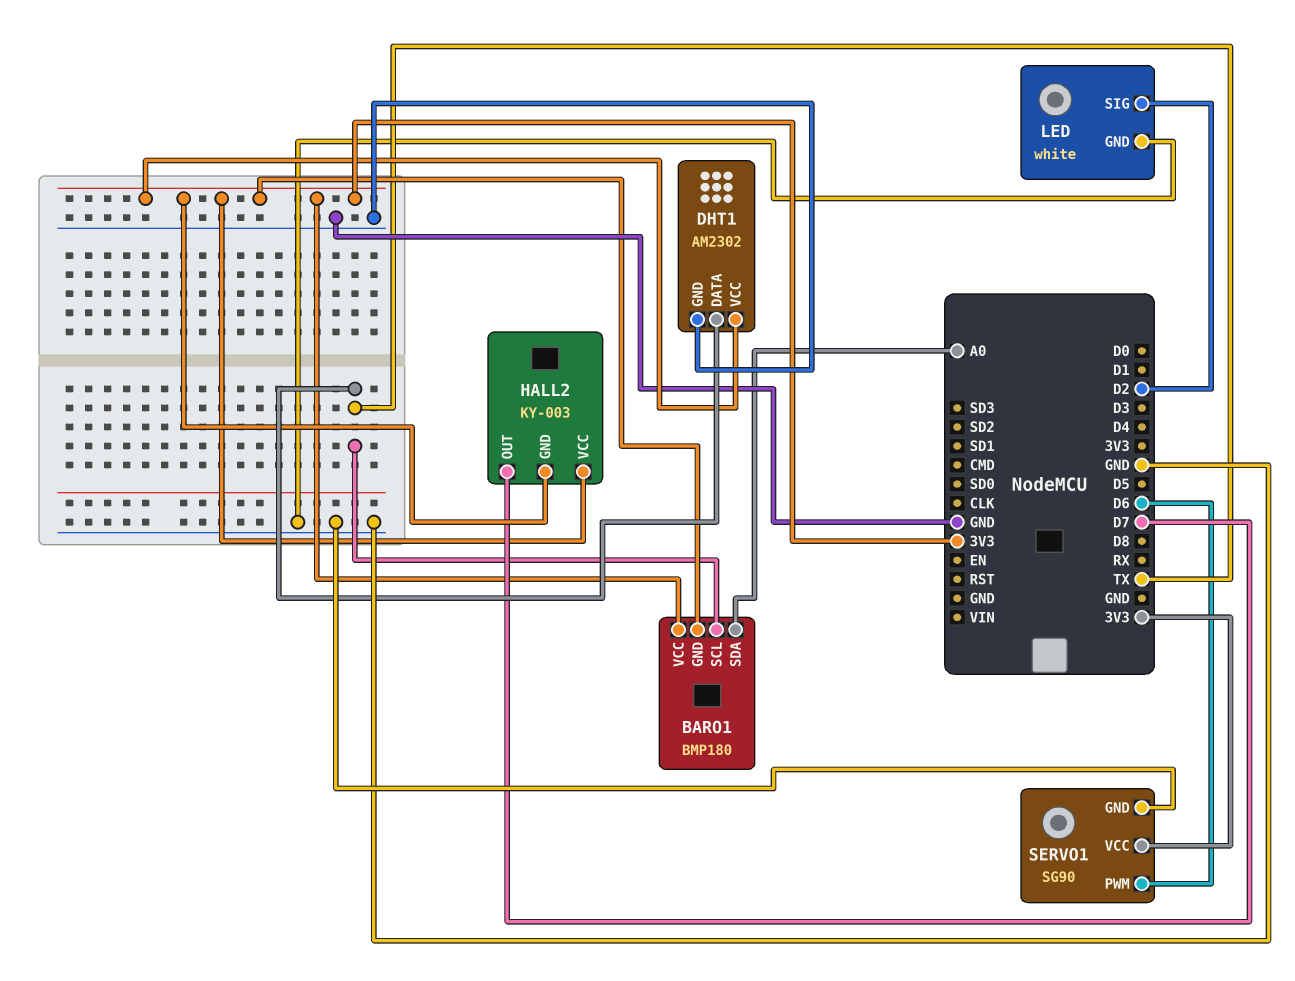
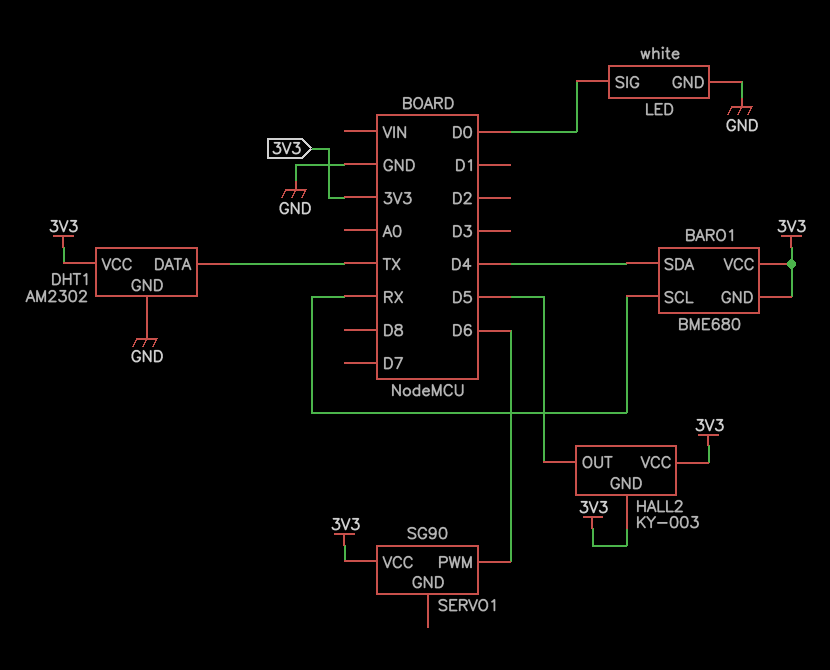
BARO1: BMP180 -> BME680
BARO1 pin SCL: TX -> RX
BARO1 pin SDA: A0 -> D4
HALL2 pin OUT: D7 -> D5
LED pin SIG: D2 -> D0
SERVO1 pin GND: GND -> none

